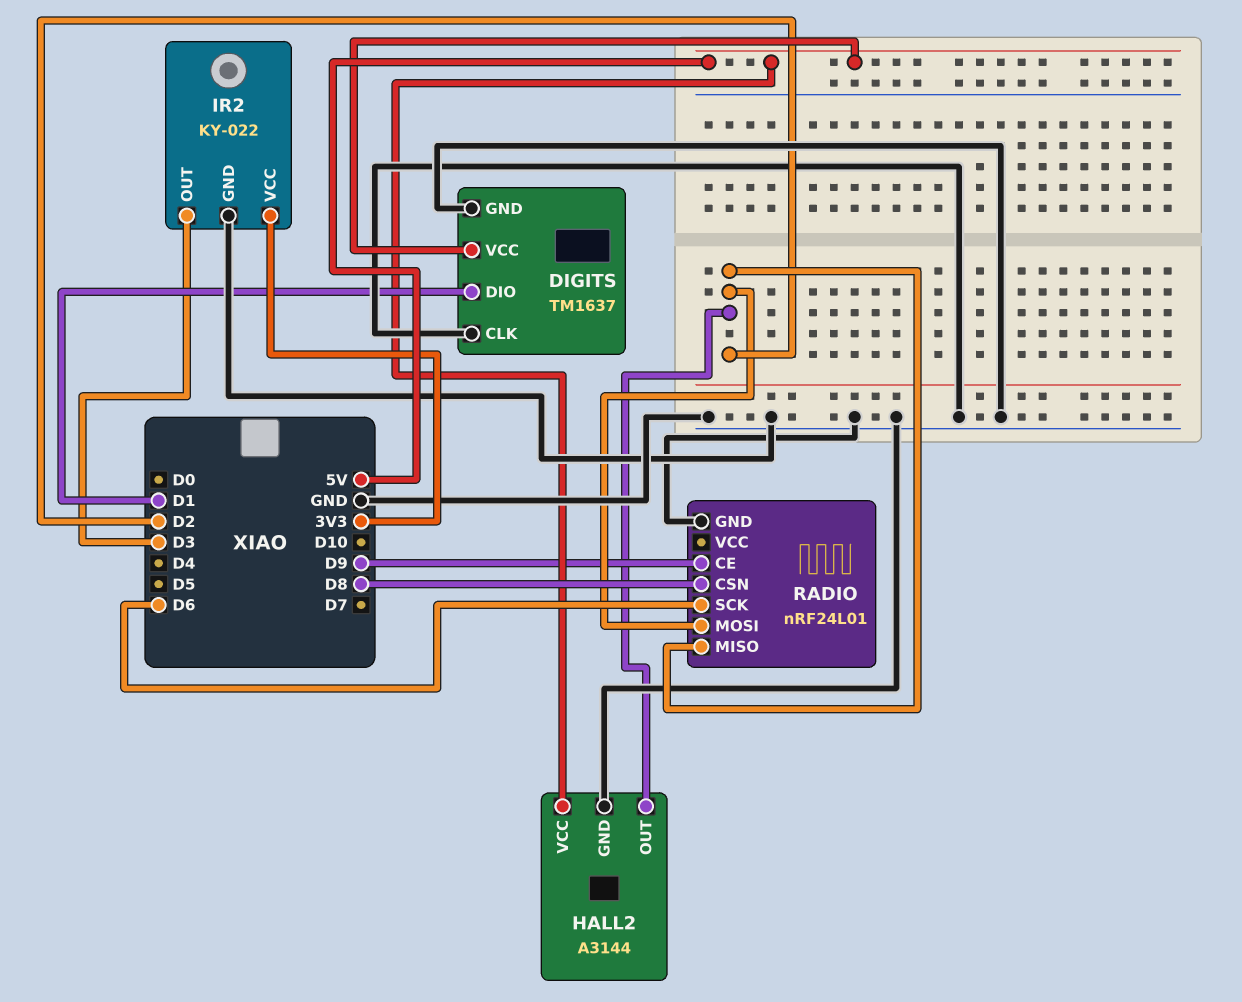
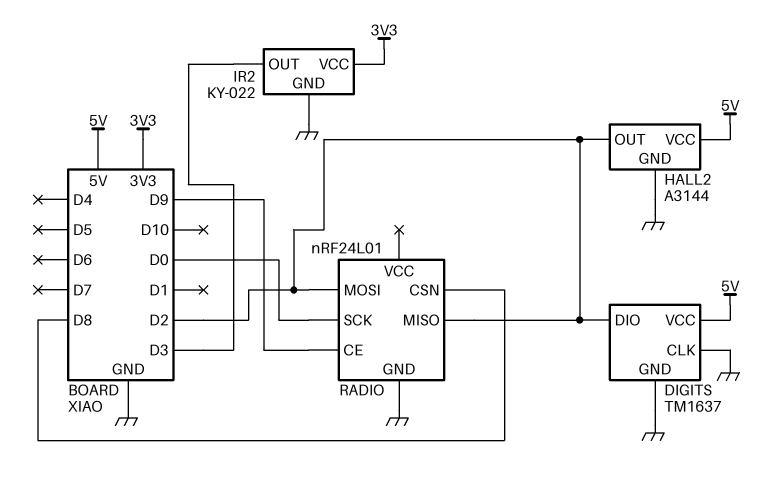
DIGITS pin DIO: D1 -> D2
RADIO pin SCK: D6 -> D0

